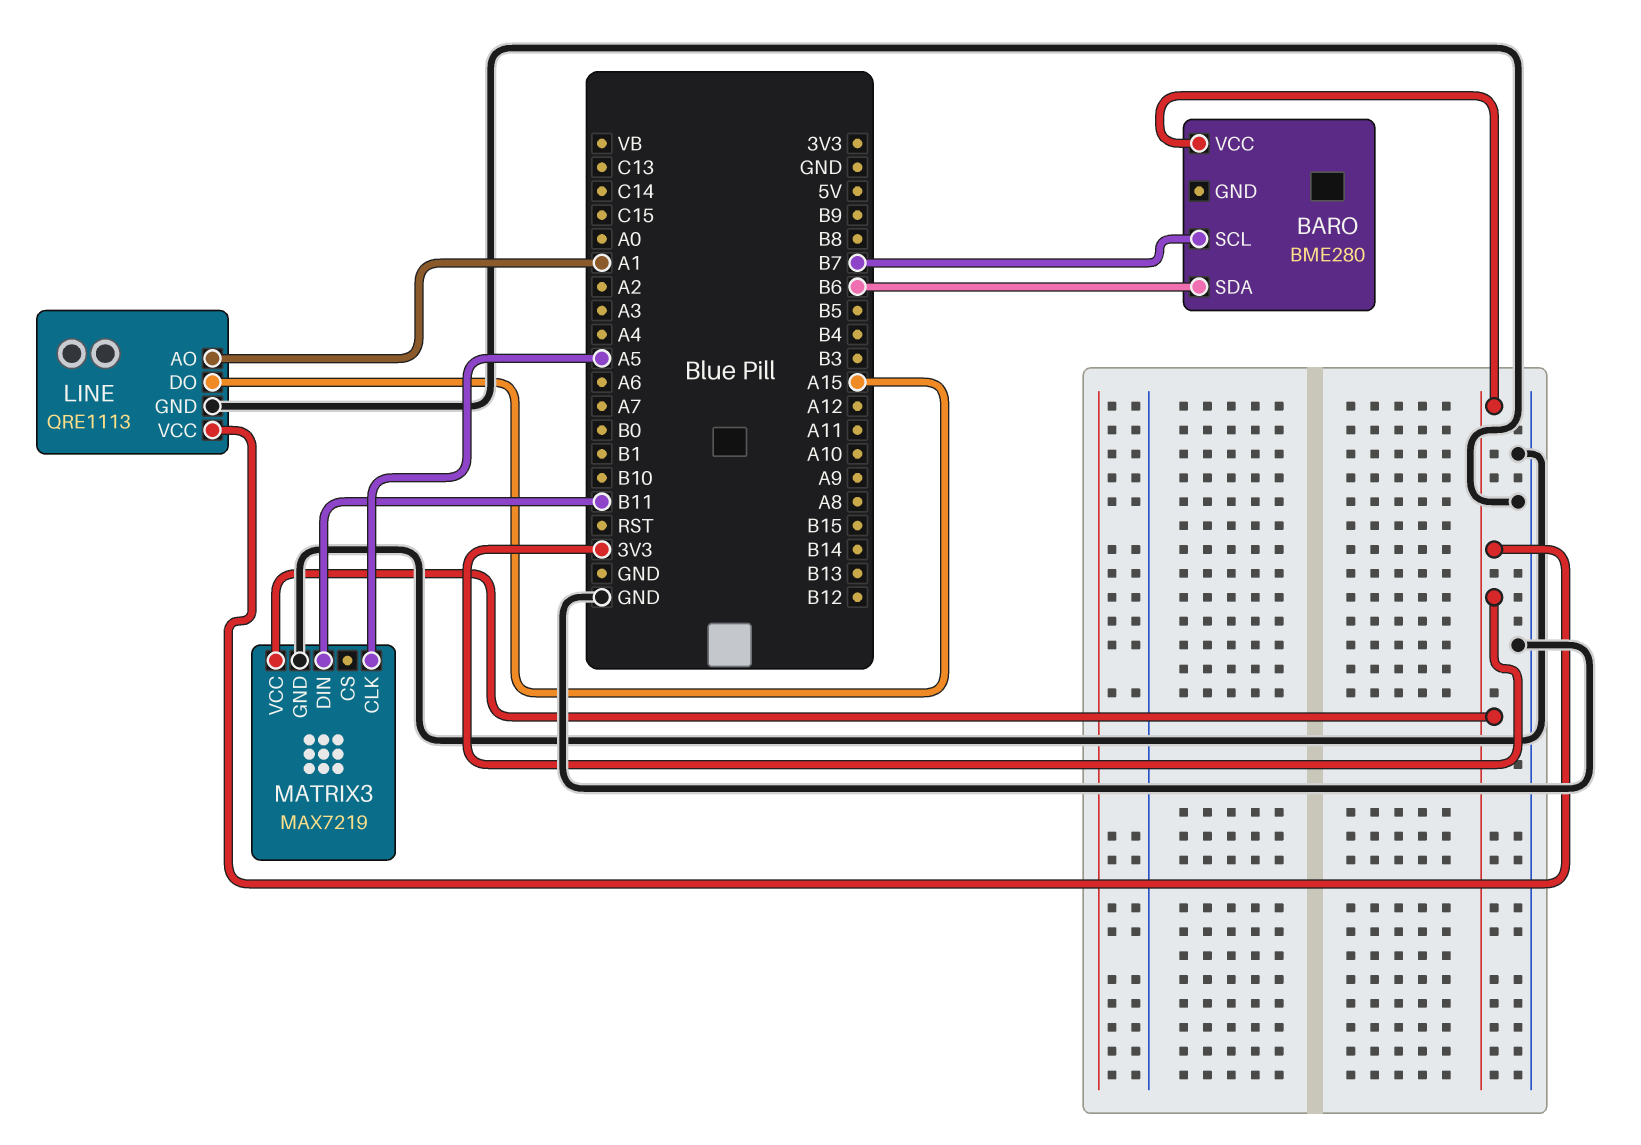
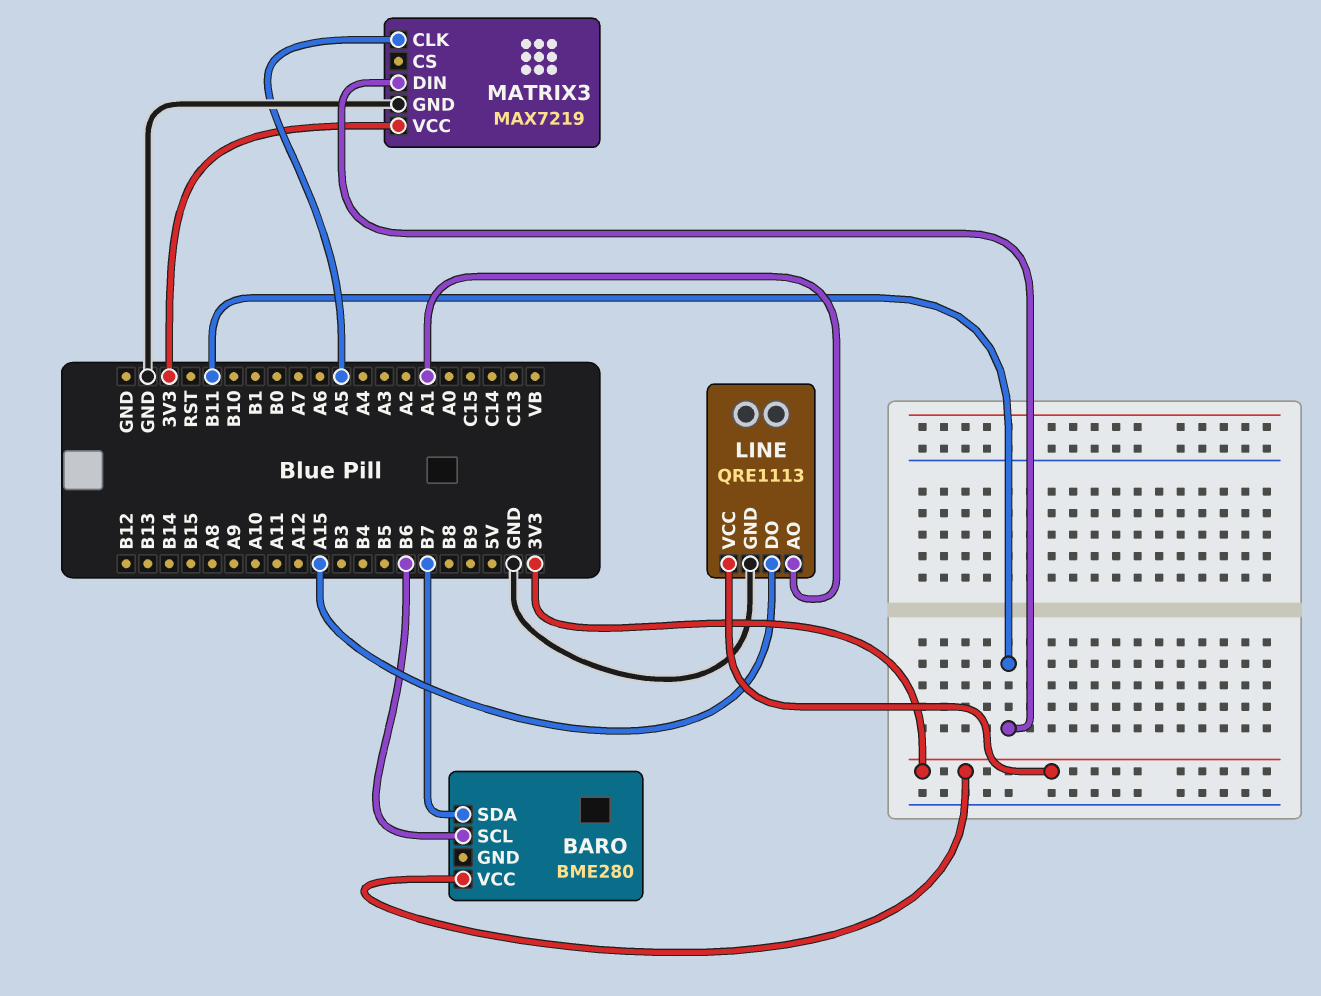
BARO pin SCL: B7 -> B6
BARO pin SDA: B6 -> B7

